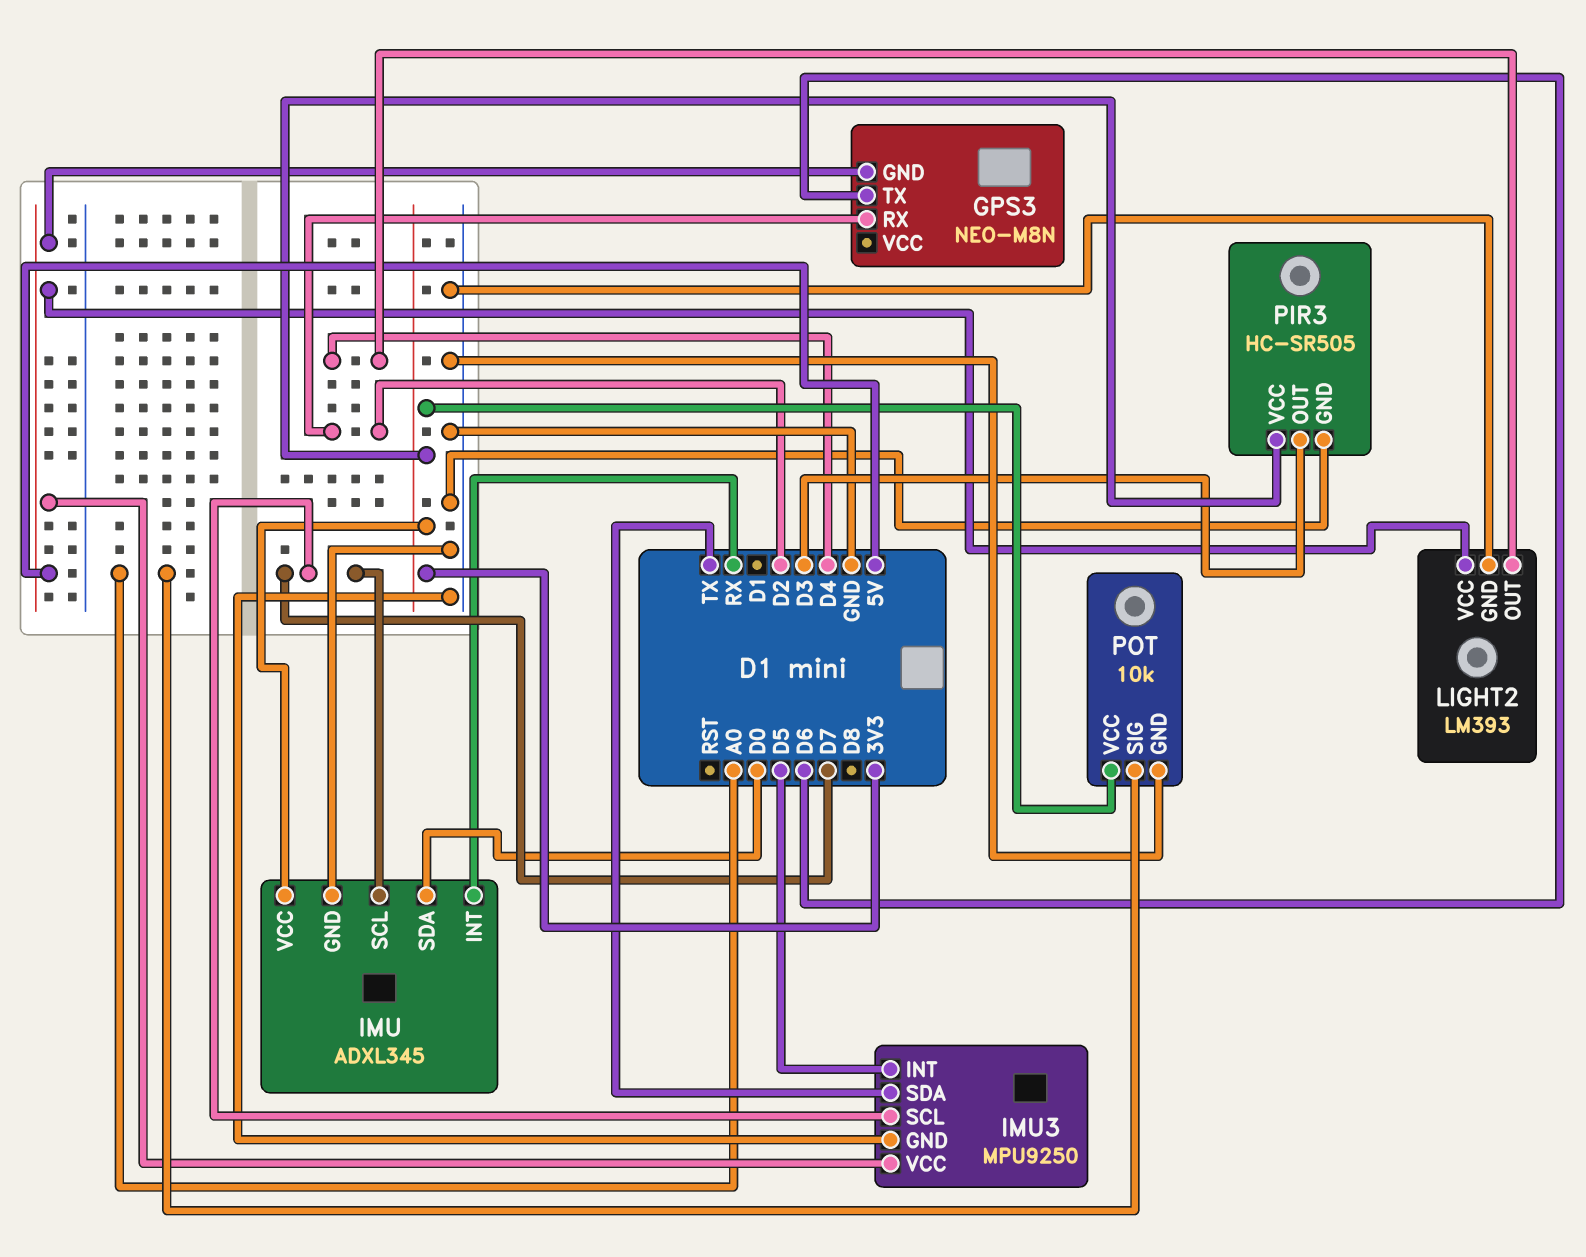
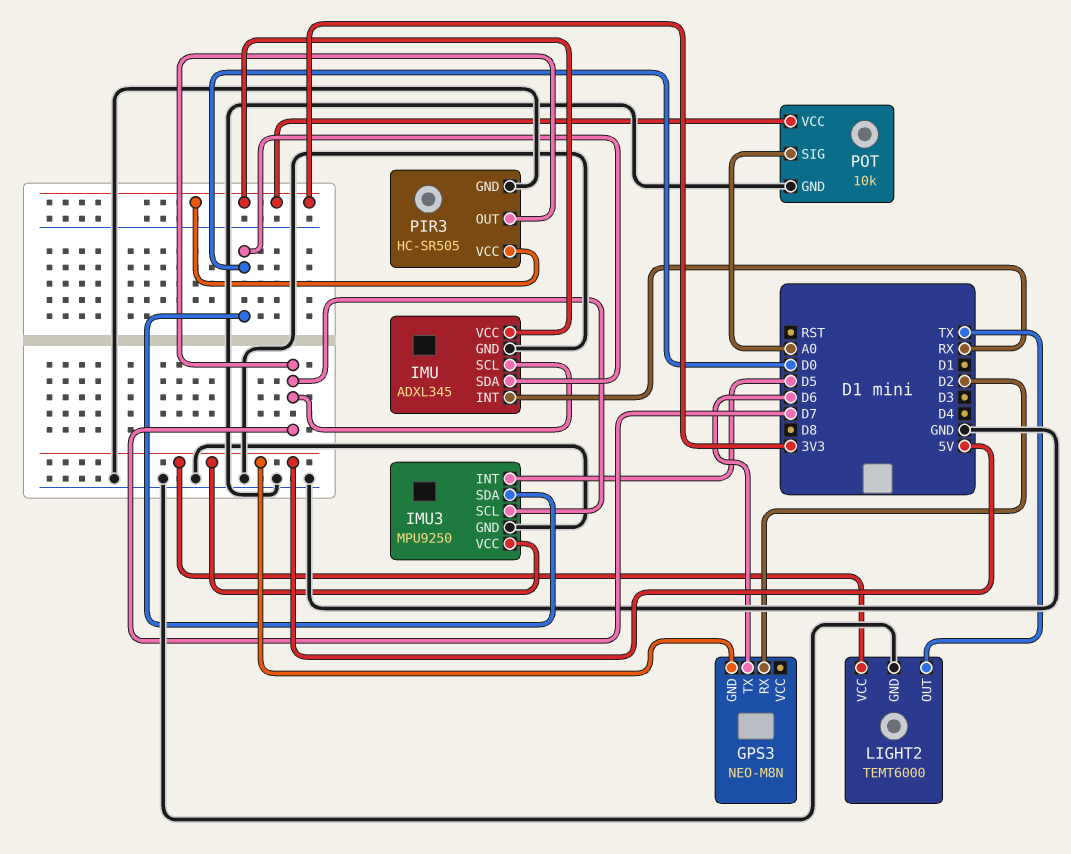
IMU3 pin SDA: TX -> D0
LIGHT2: LM393 -> TEMT6000
LIGHT2 pin OUT: D4 -> TX
PIR3 pin OUT: D3 -> D7

